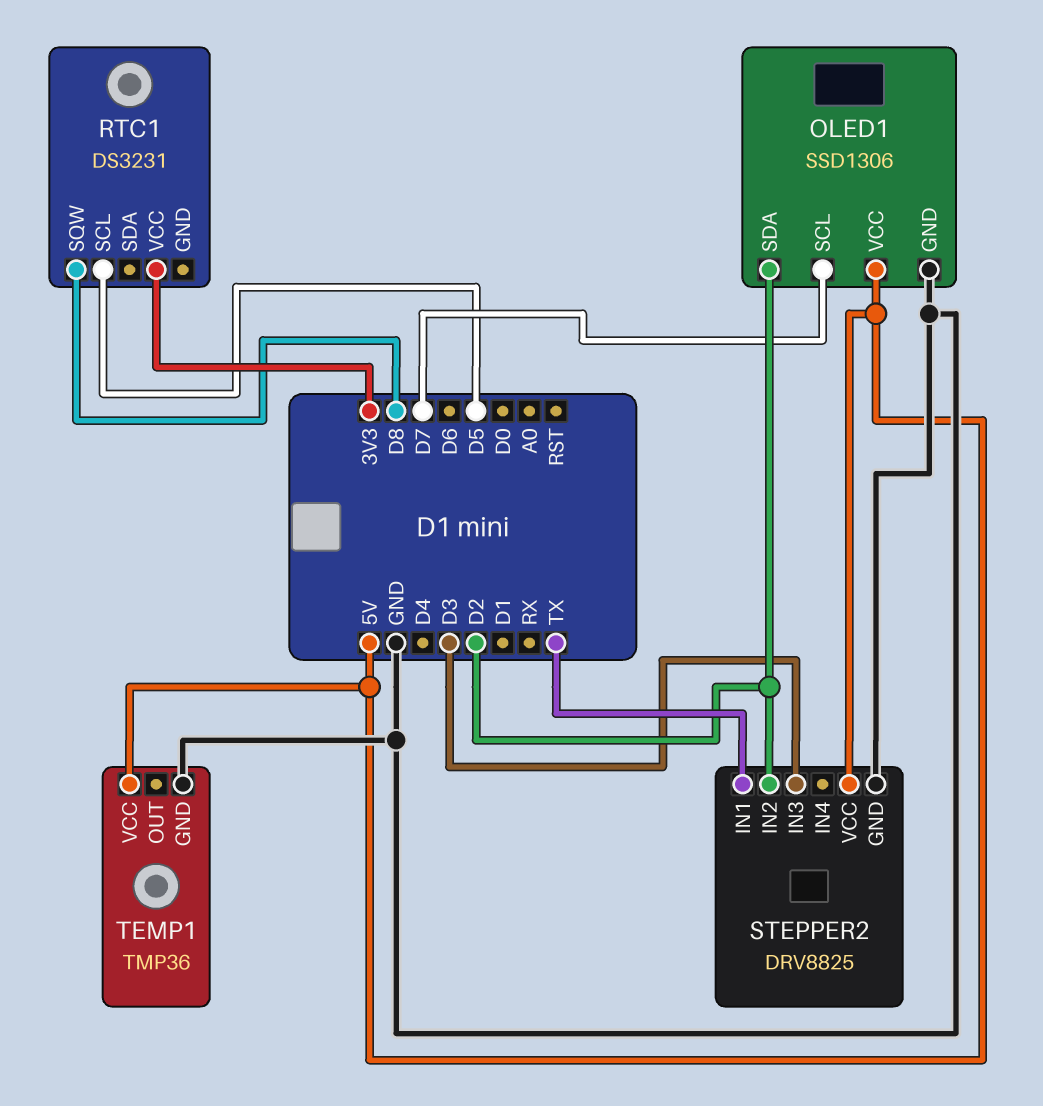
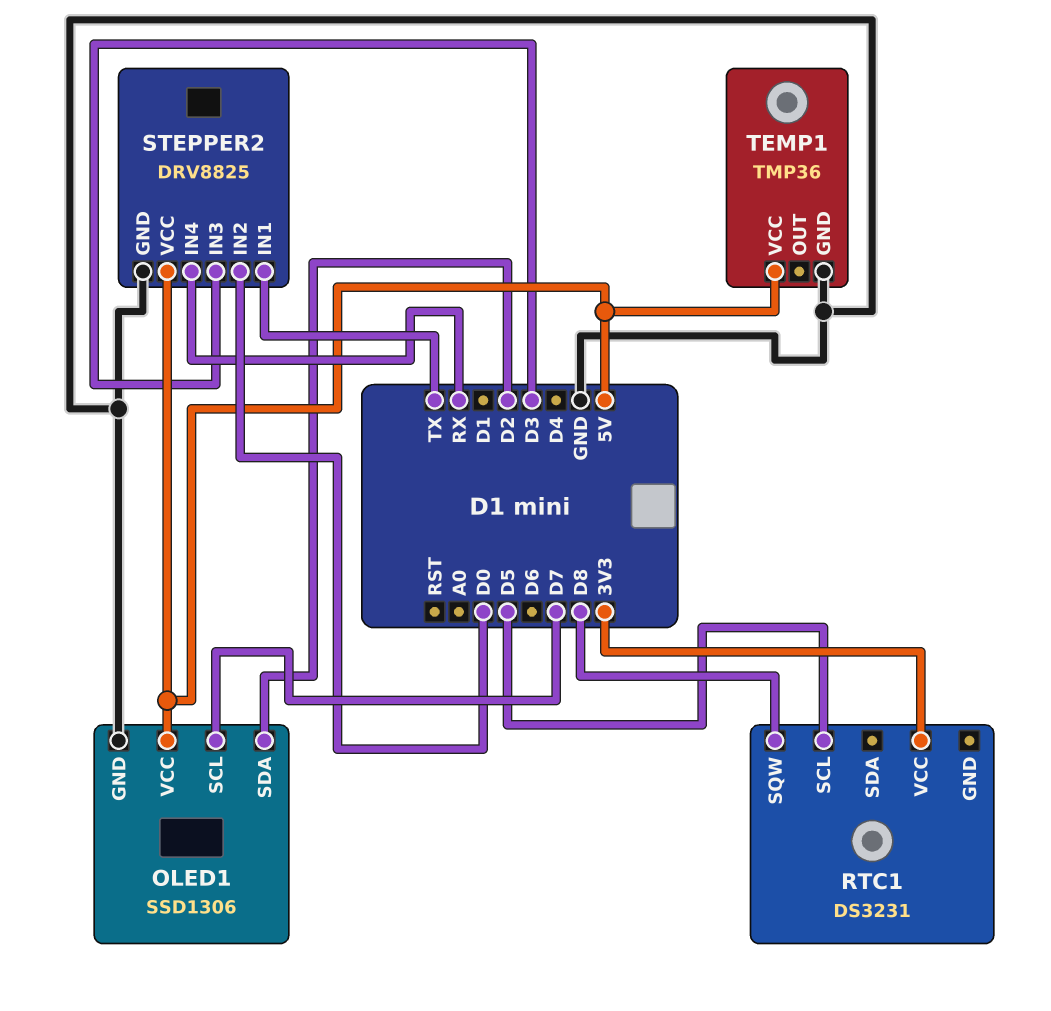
STEPPER2 pin IN2: D2 -> D0
STEPPER2 pin IN4: none -> RX

